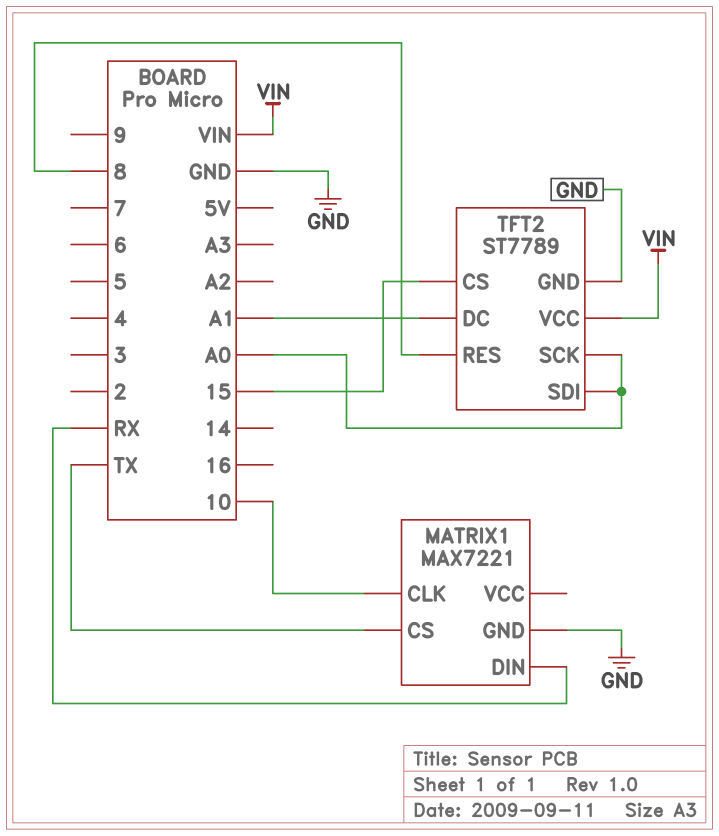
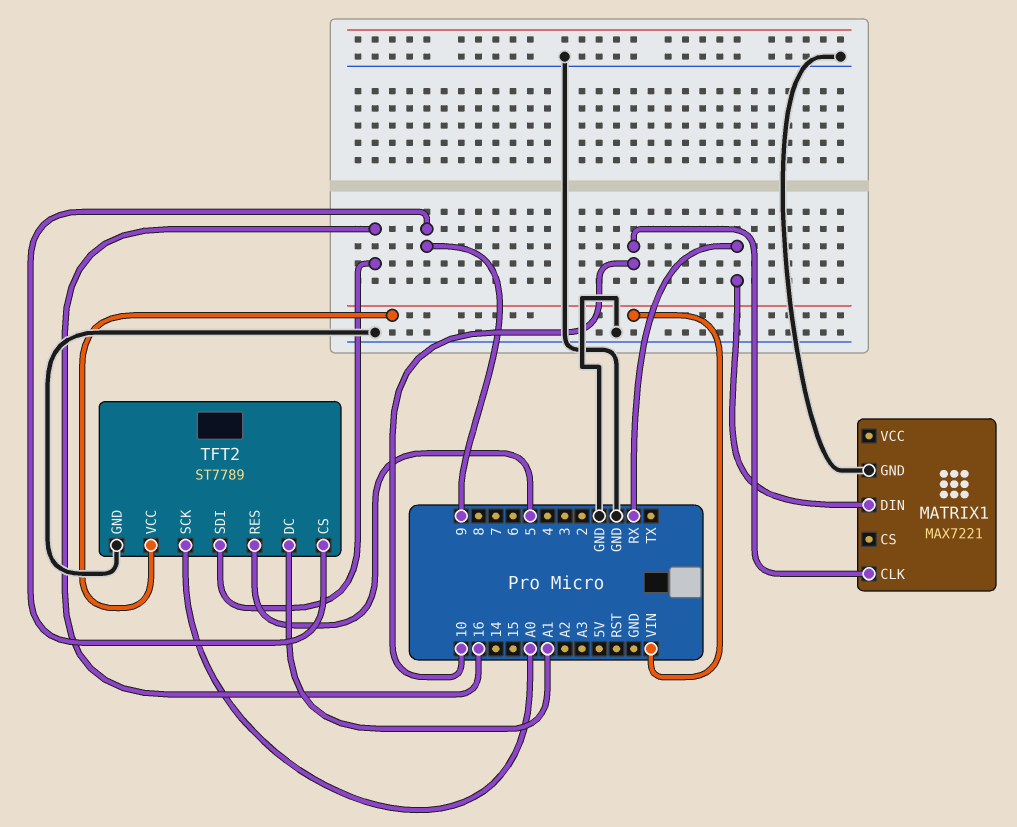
MATRIX1 pin CS: TX -> none
TFT2 pin CS: 15 -> 9
TFT2 pin RES: 8 -> 5
TFT2 pin SDI: A0 -> 16

